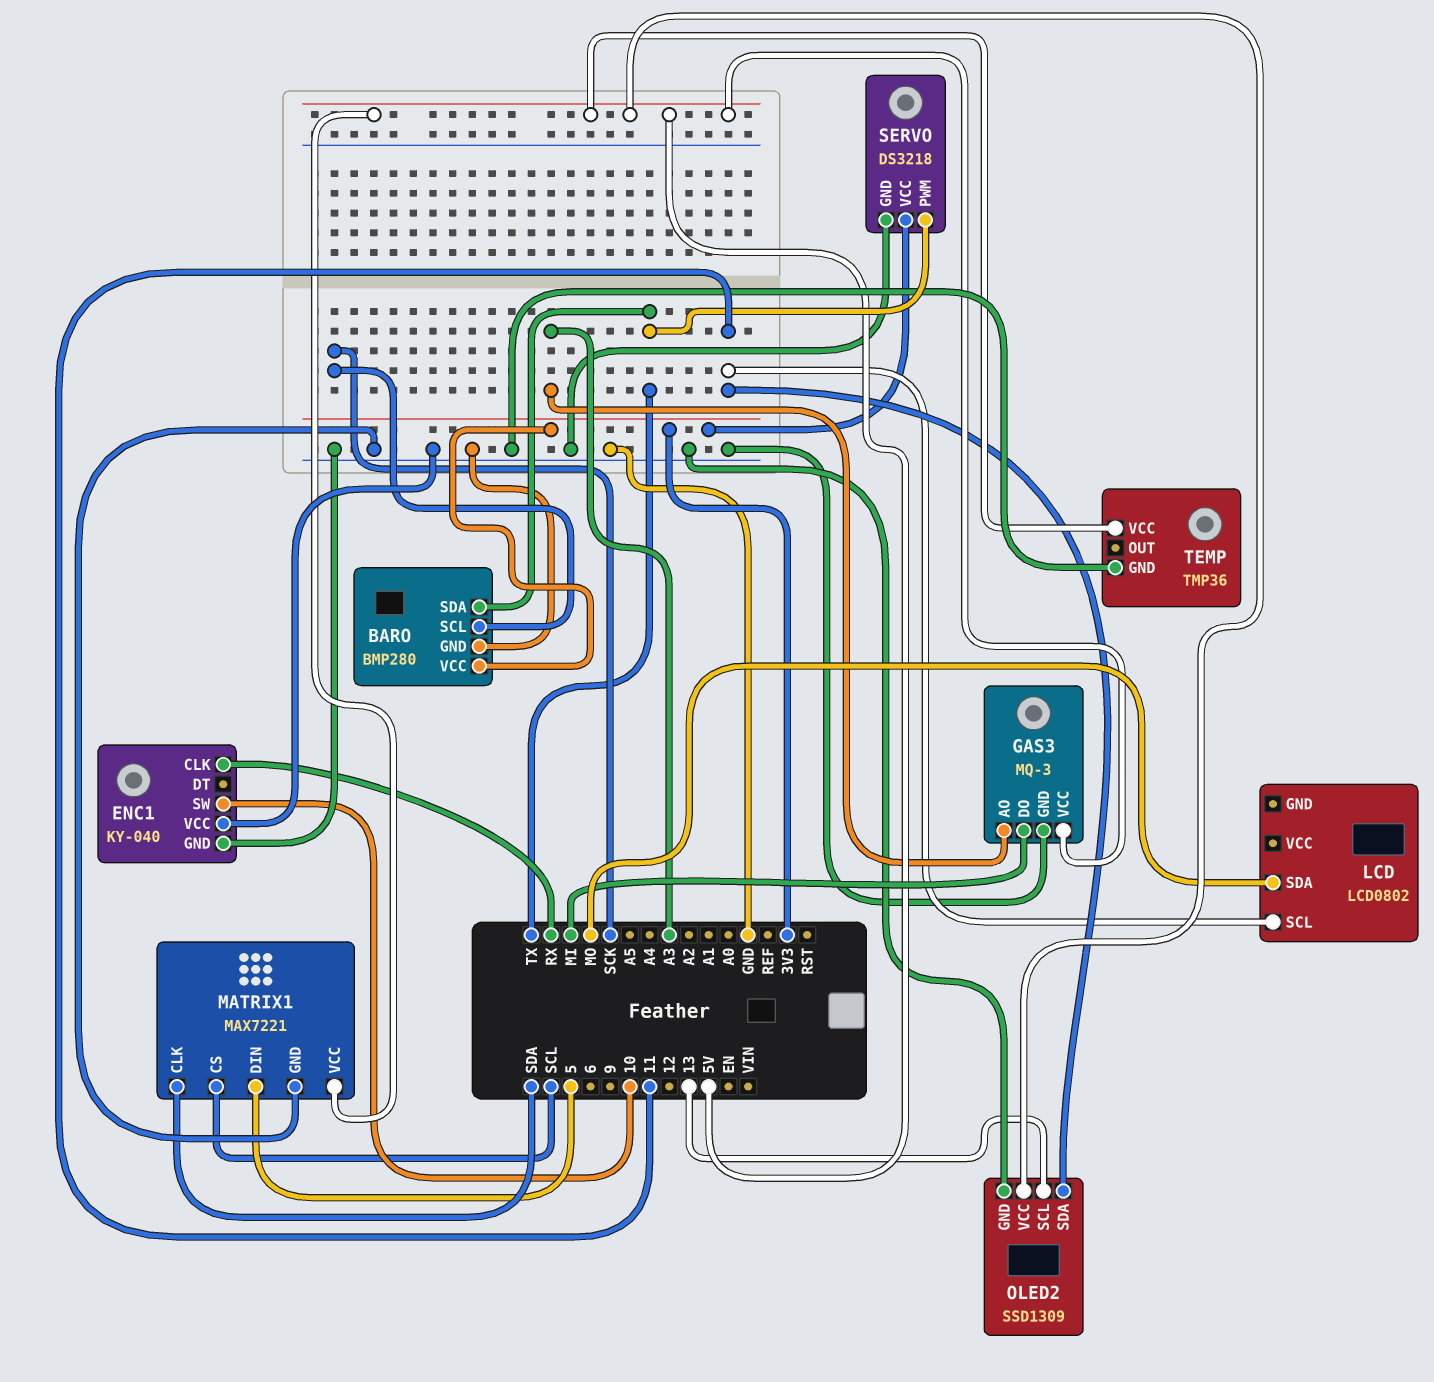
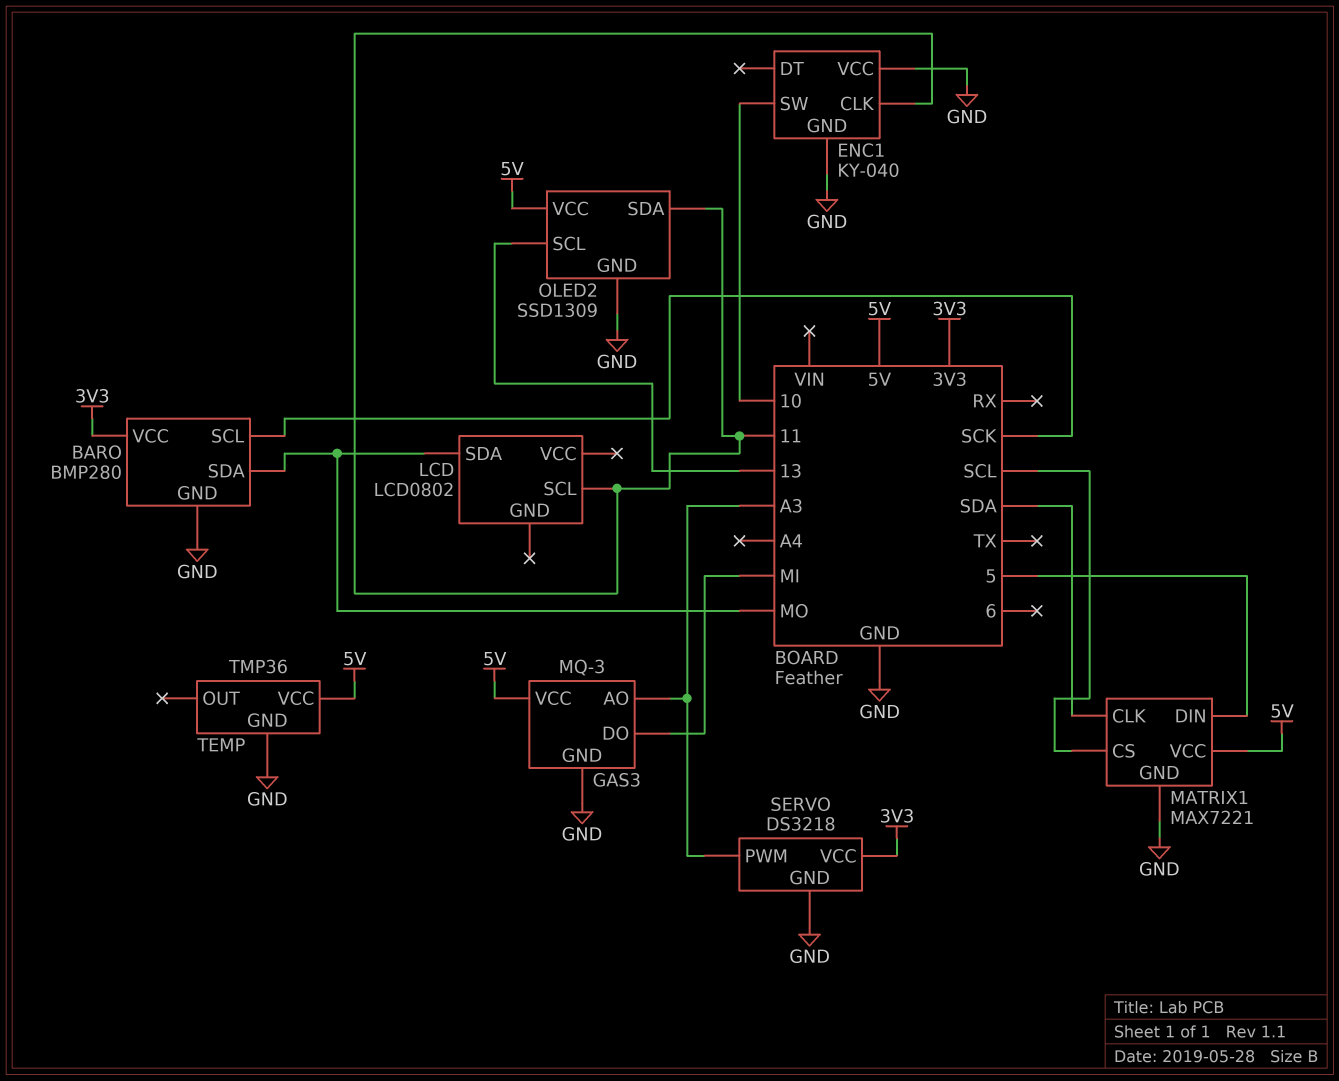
BARO pin SDA: TX -> MO
ENC1 pin CLK: RX -> 11
SERVO pin PWM: TX -> A3

